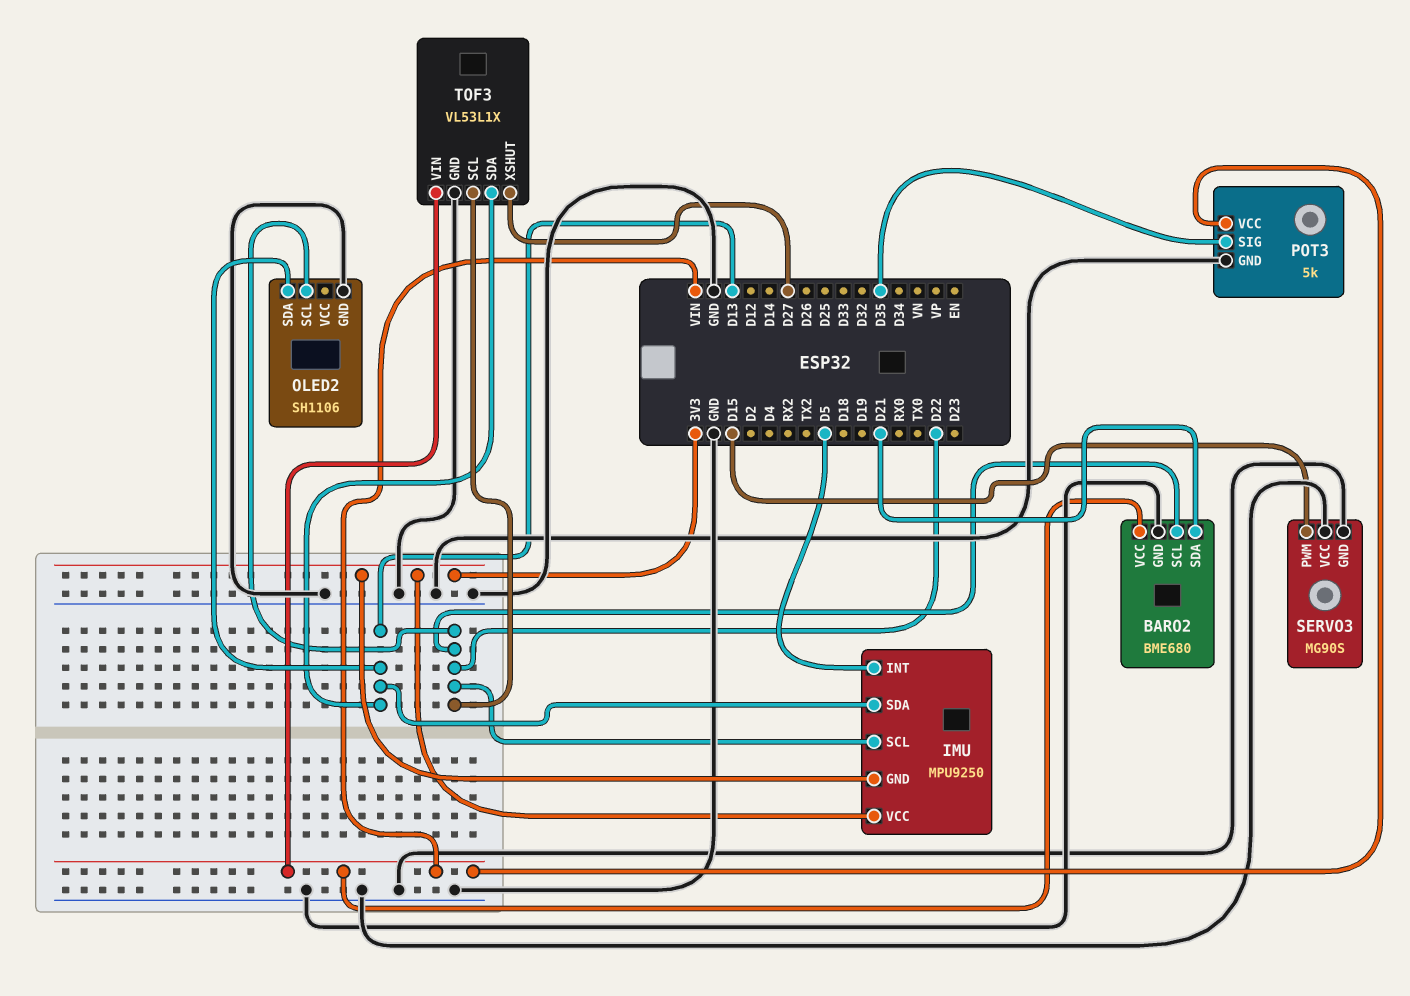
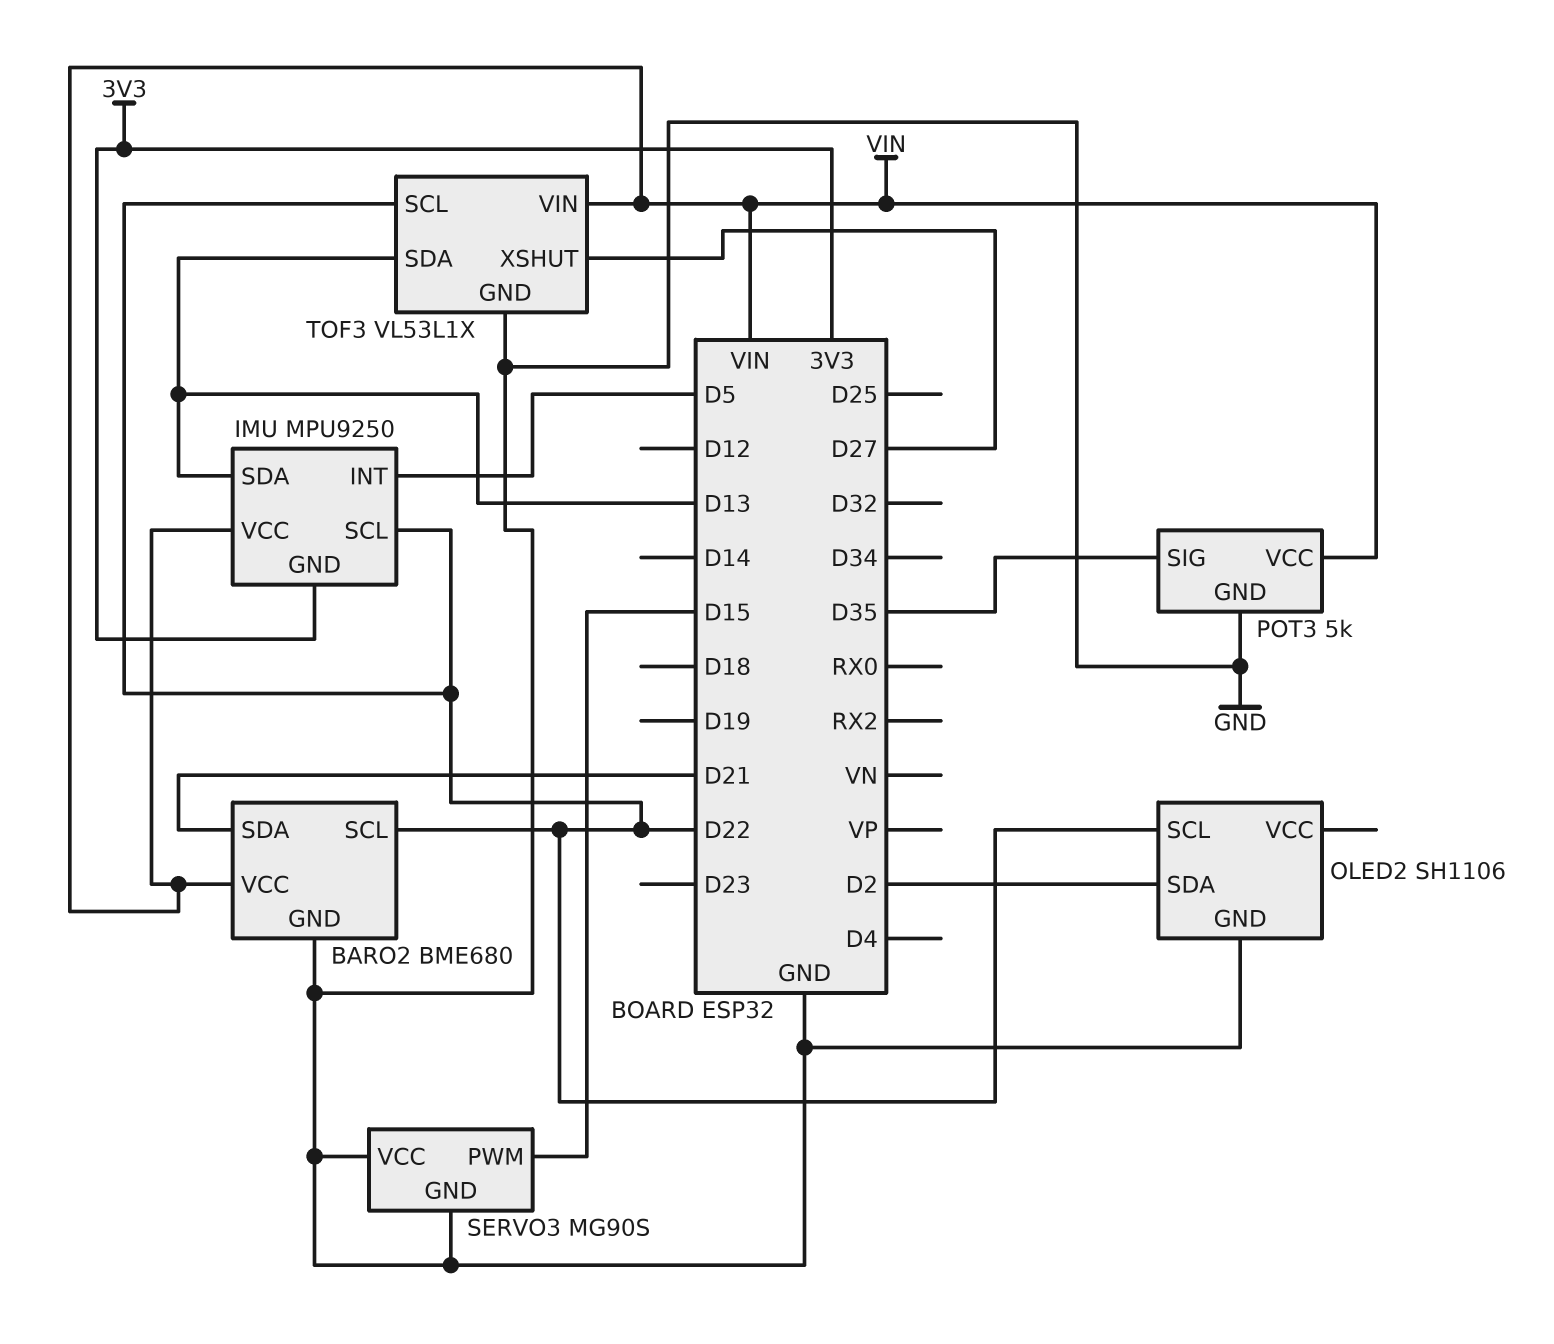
IMU pin VCC: 3V3 -> VIN
OLED2 pin SDA: D13 -> D2

